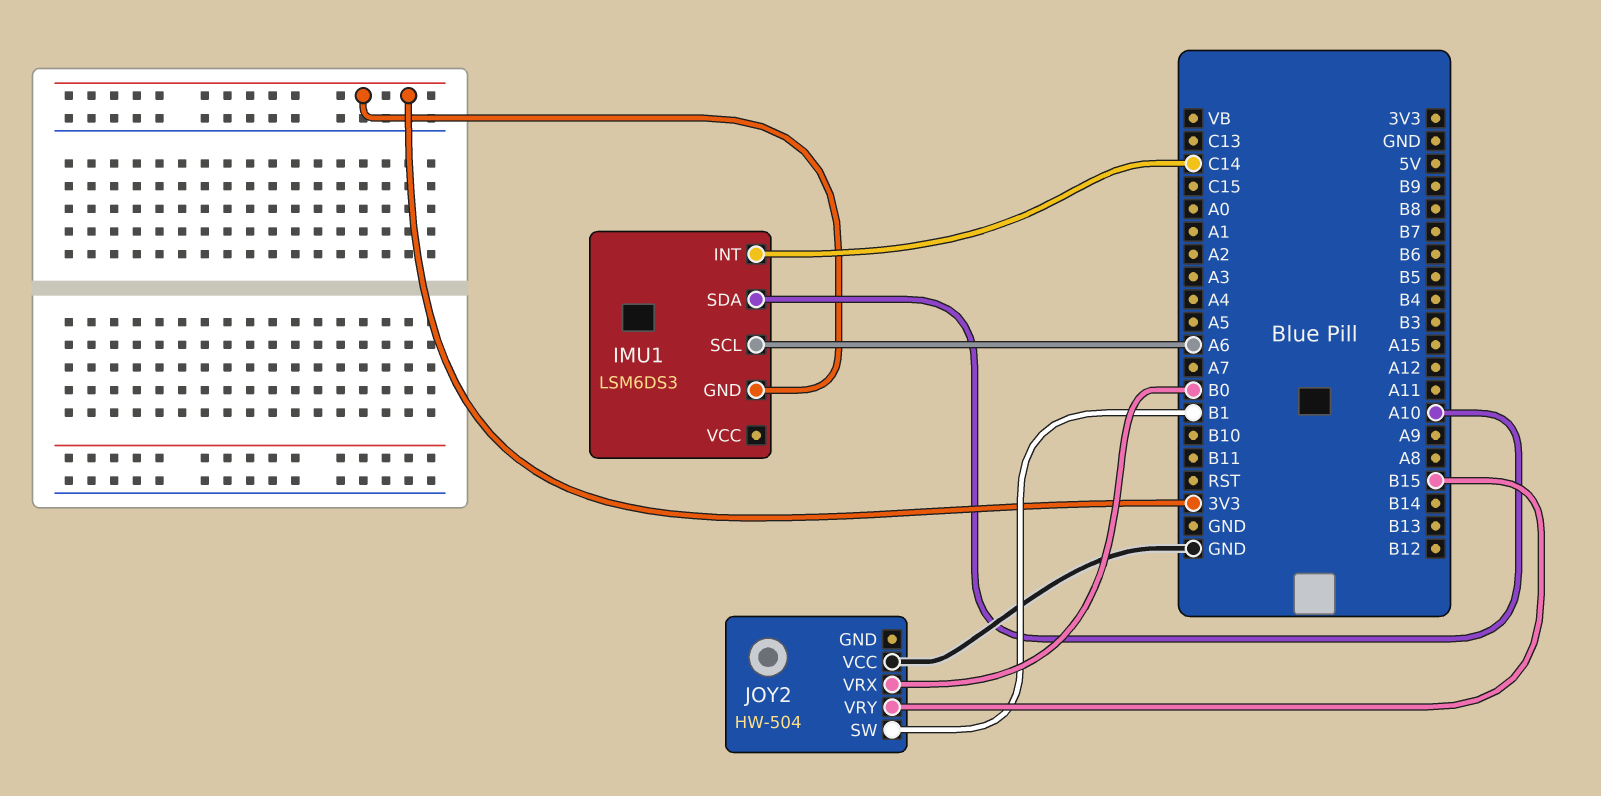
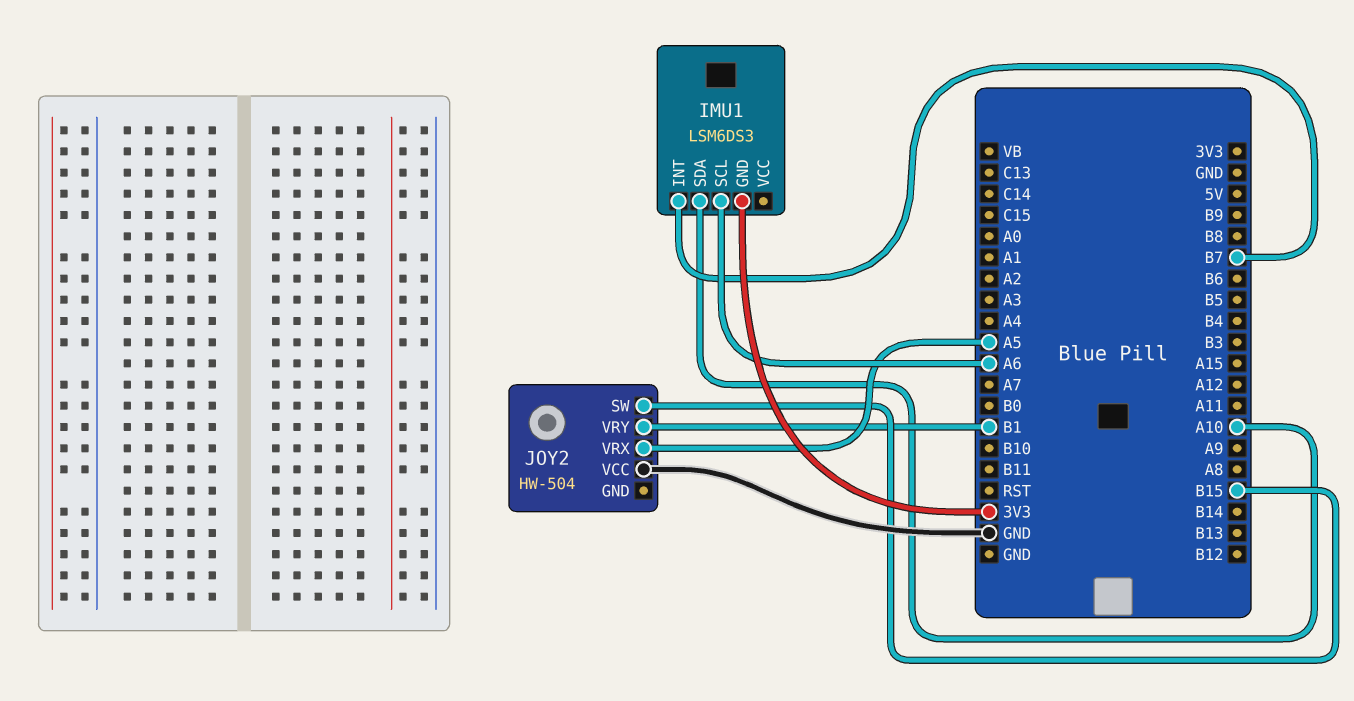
IMU1 pin INT: C14 -> B7
JOY2 pin SW: B1 -> B15
JOY2 pin VRX: B0 -> A5
JOY2 pin VRY: B15 -> B1

